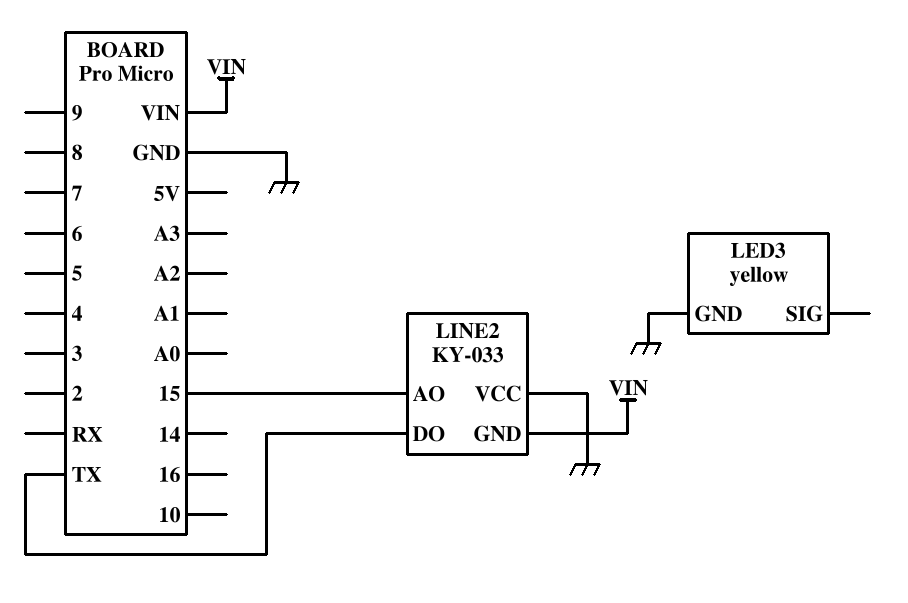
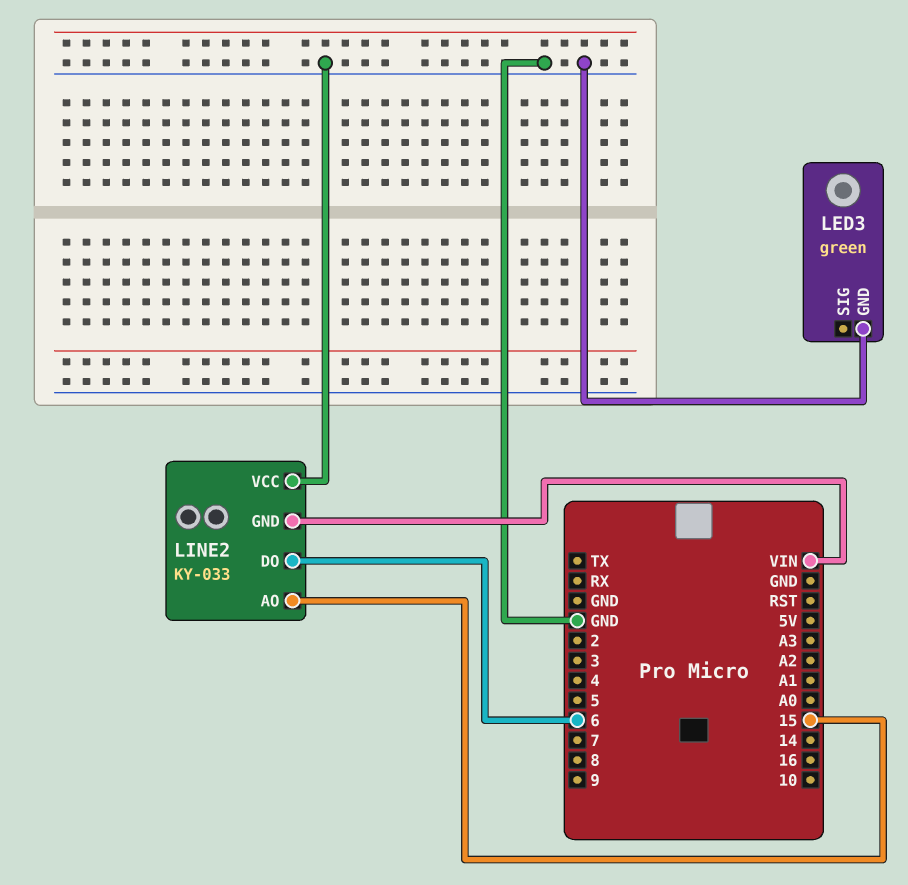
LED3: yellow -> green
LINE2 pin DO: TX -> 6

